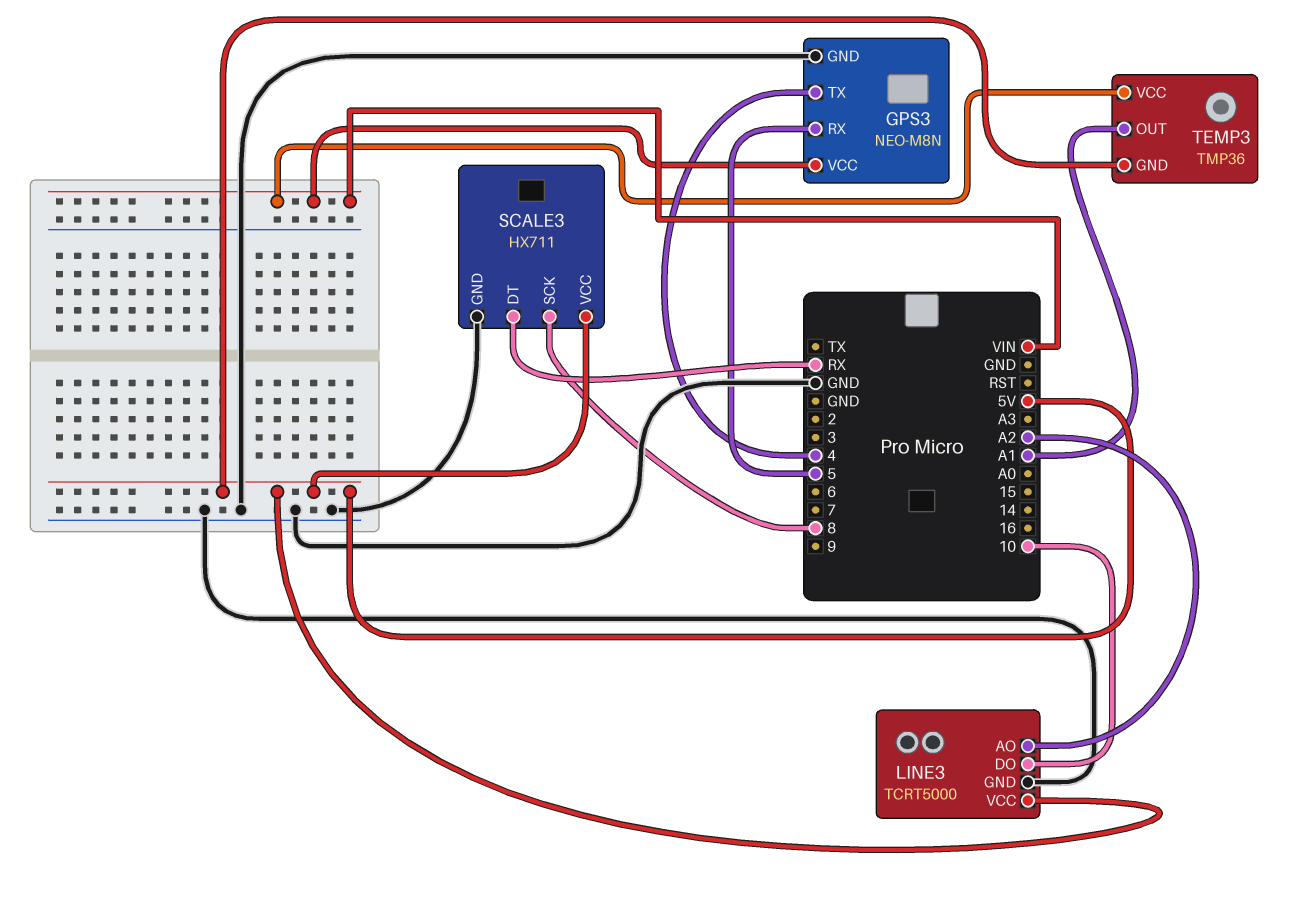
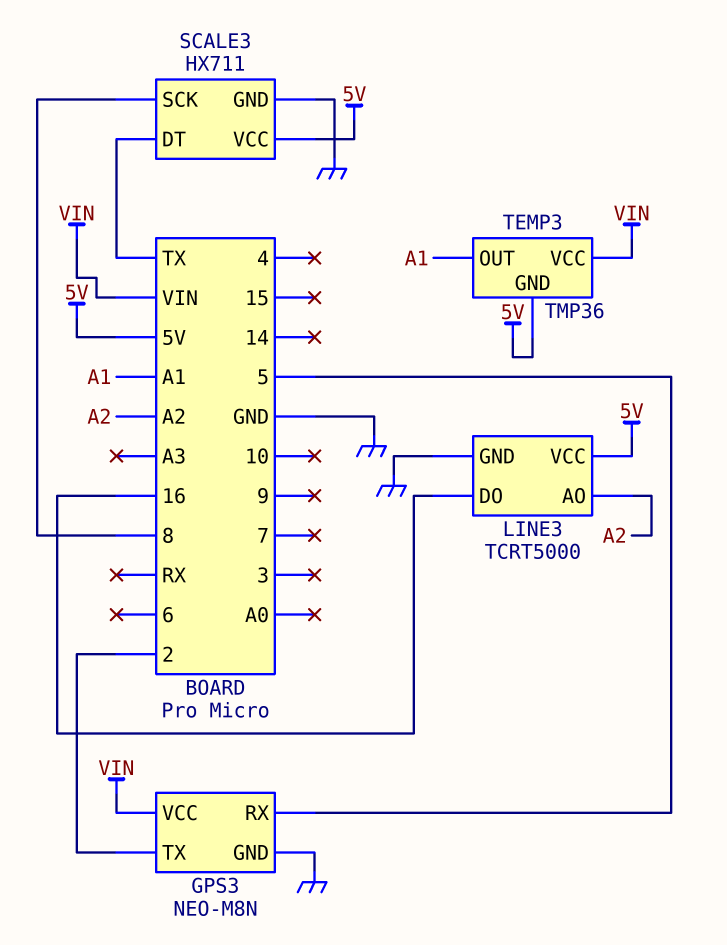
GPS3 pin TX: 4 -> 2
LINE3 pin DO: 10 -> 16
SCALE3 pin DT: RX -> TX

